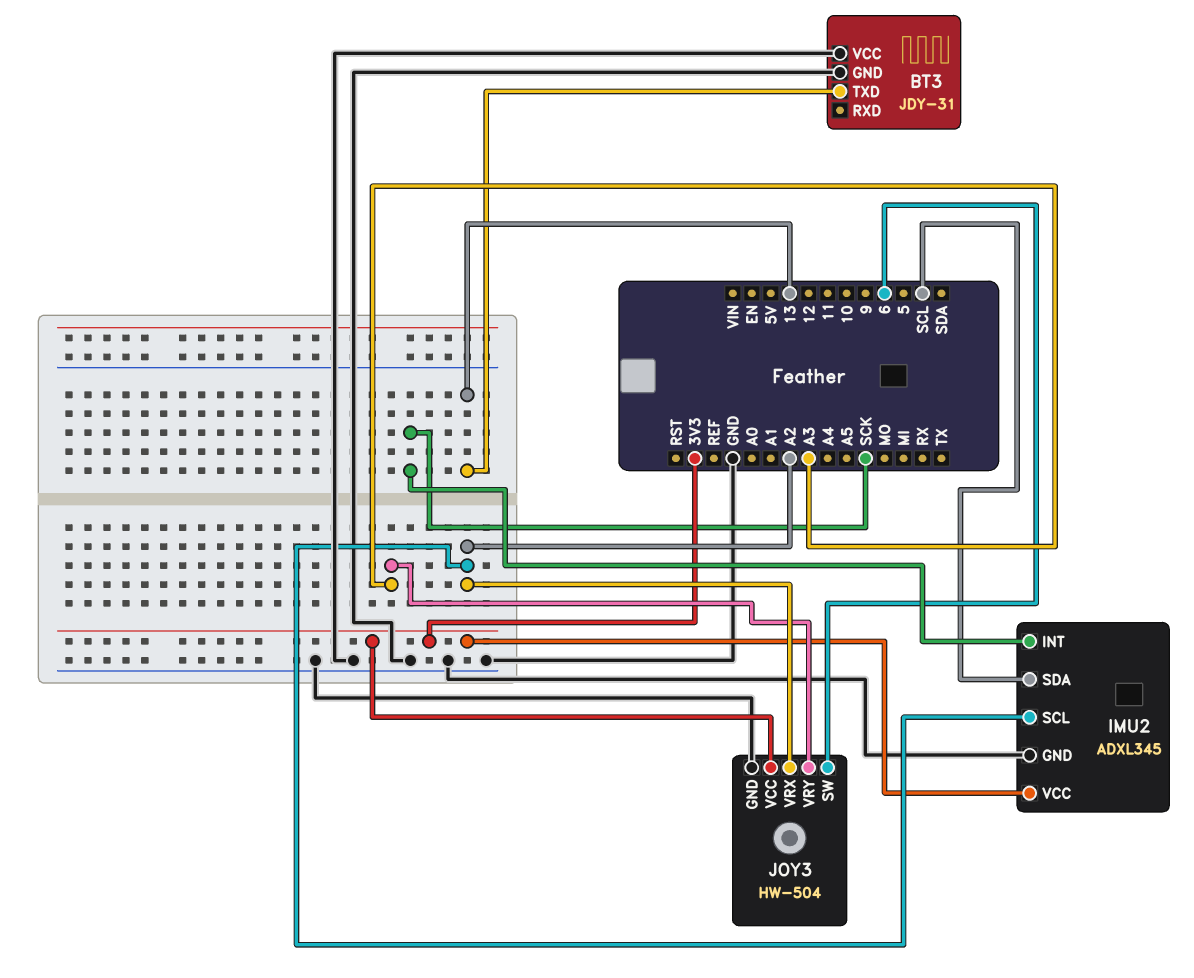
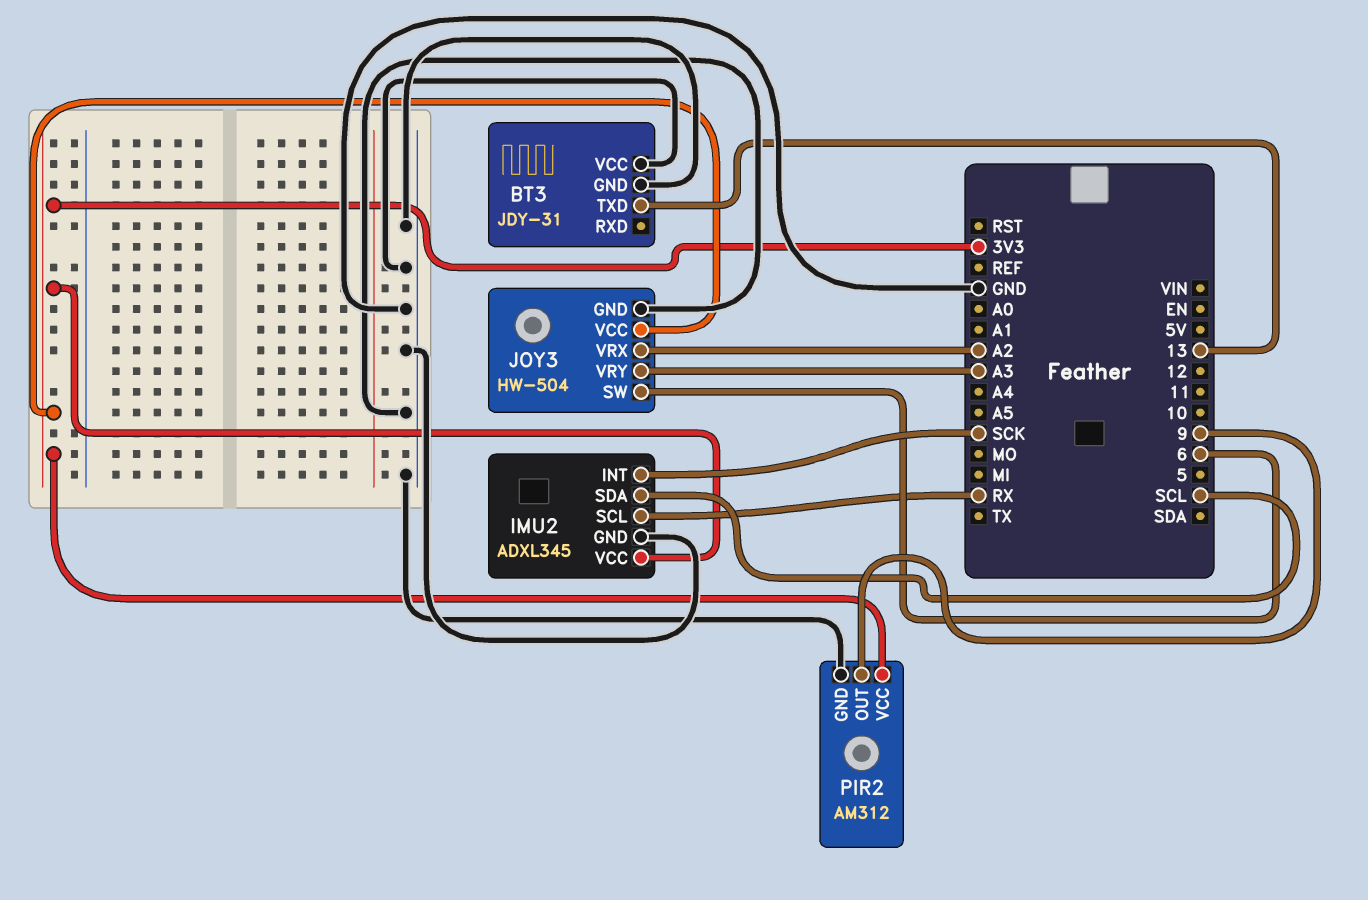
IMU2 pin SCL: A2 -> RX
PIR2: none -> AM312
PIR2 pin GND: none -> GND
PIR2 pin OUT: none -> 9
PIR2 pin VCC: none -> 3V3

